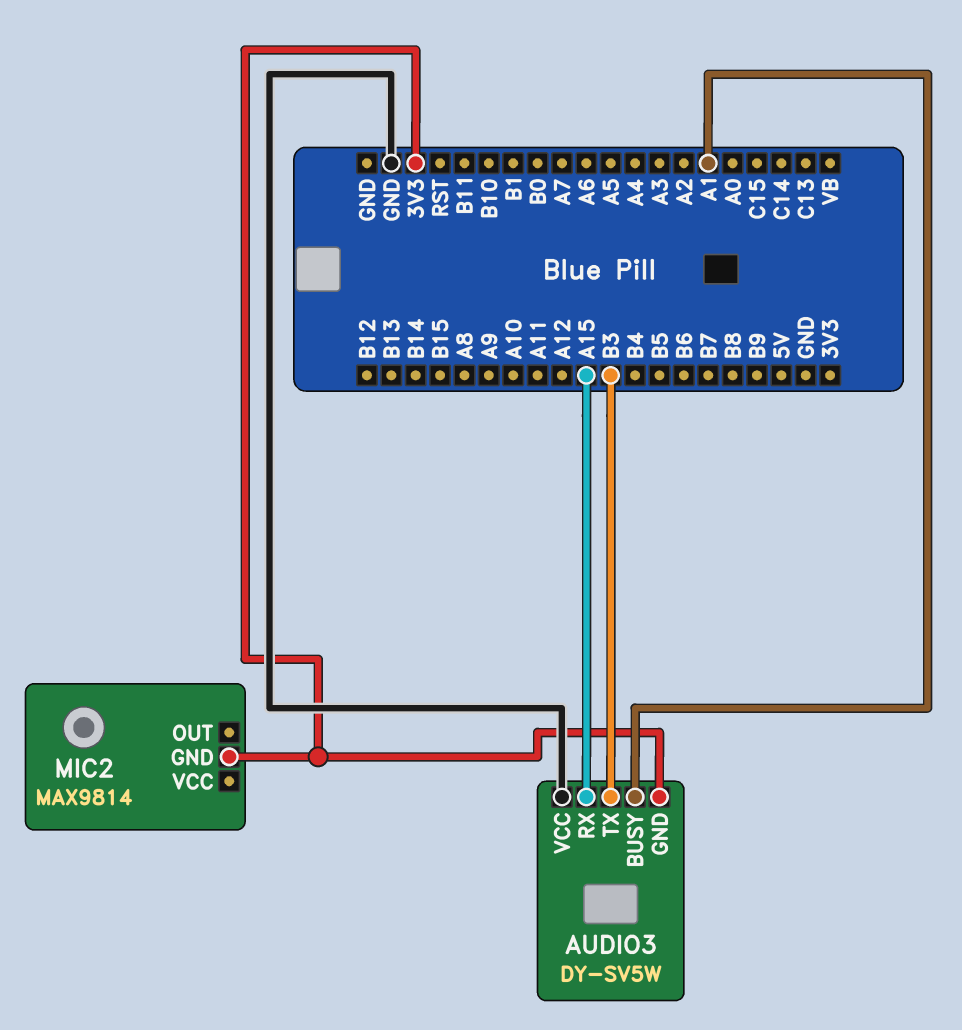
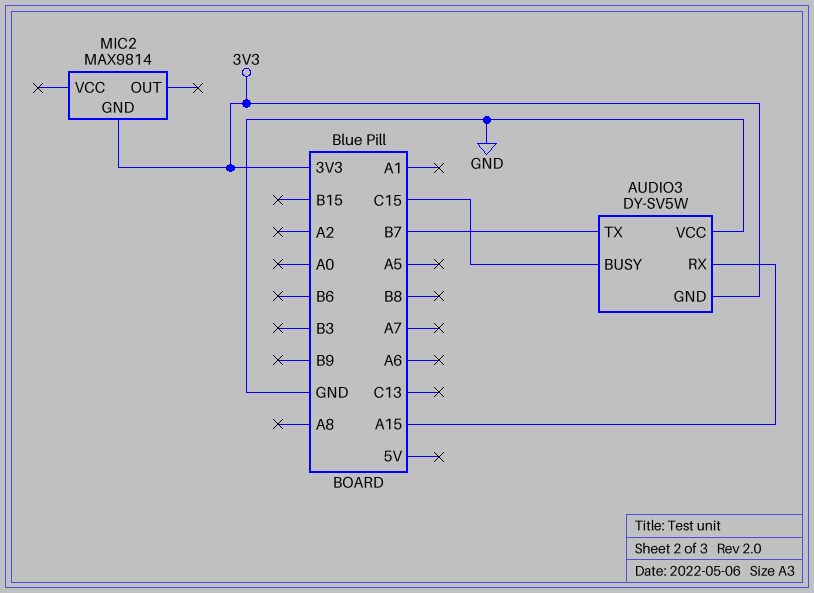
AUDIO3 pin BUSY: A1 -> C15
AUDIO3 pin TX: B3 -> B7

